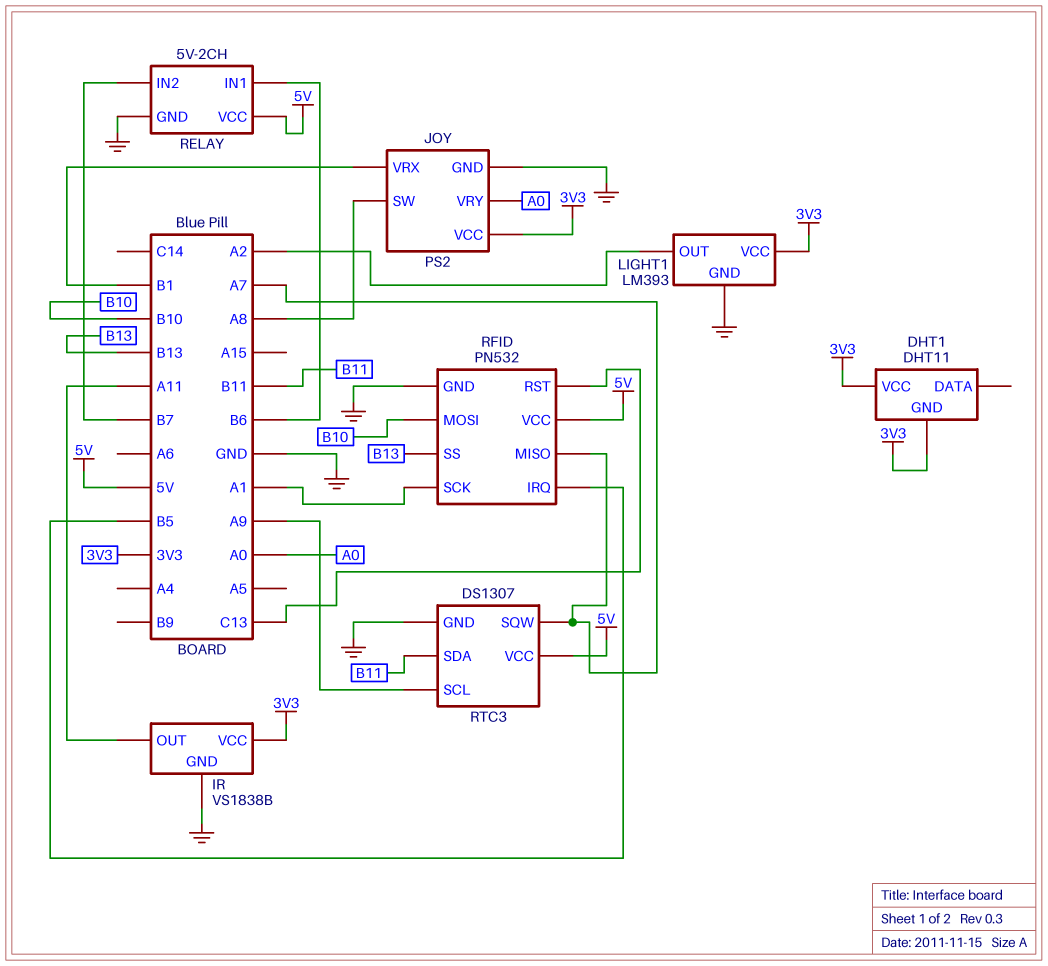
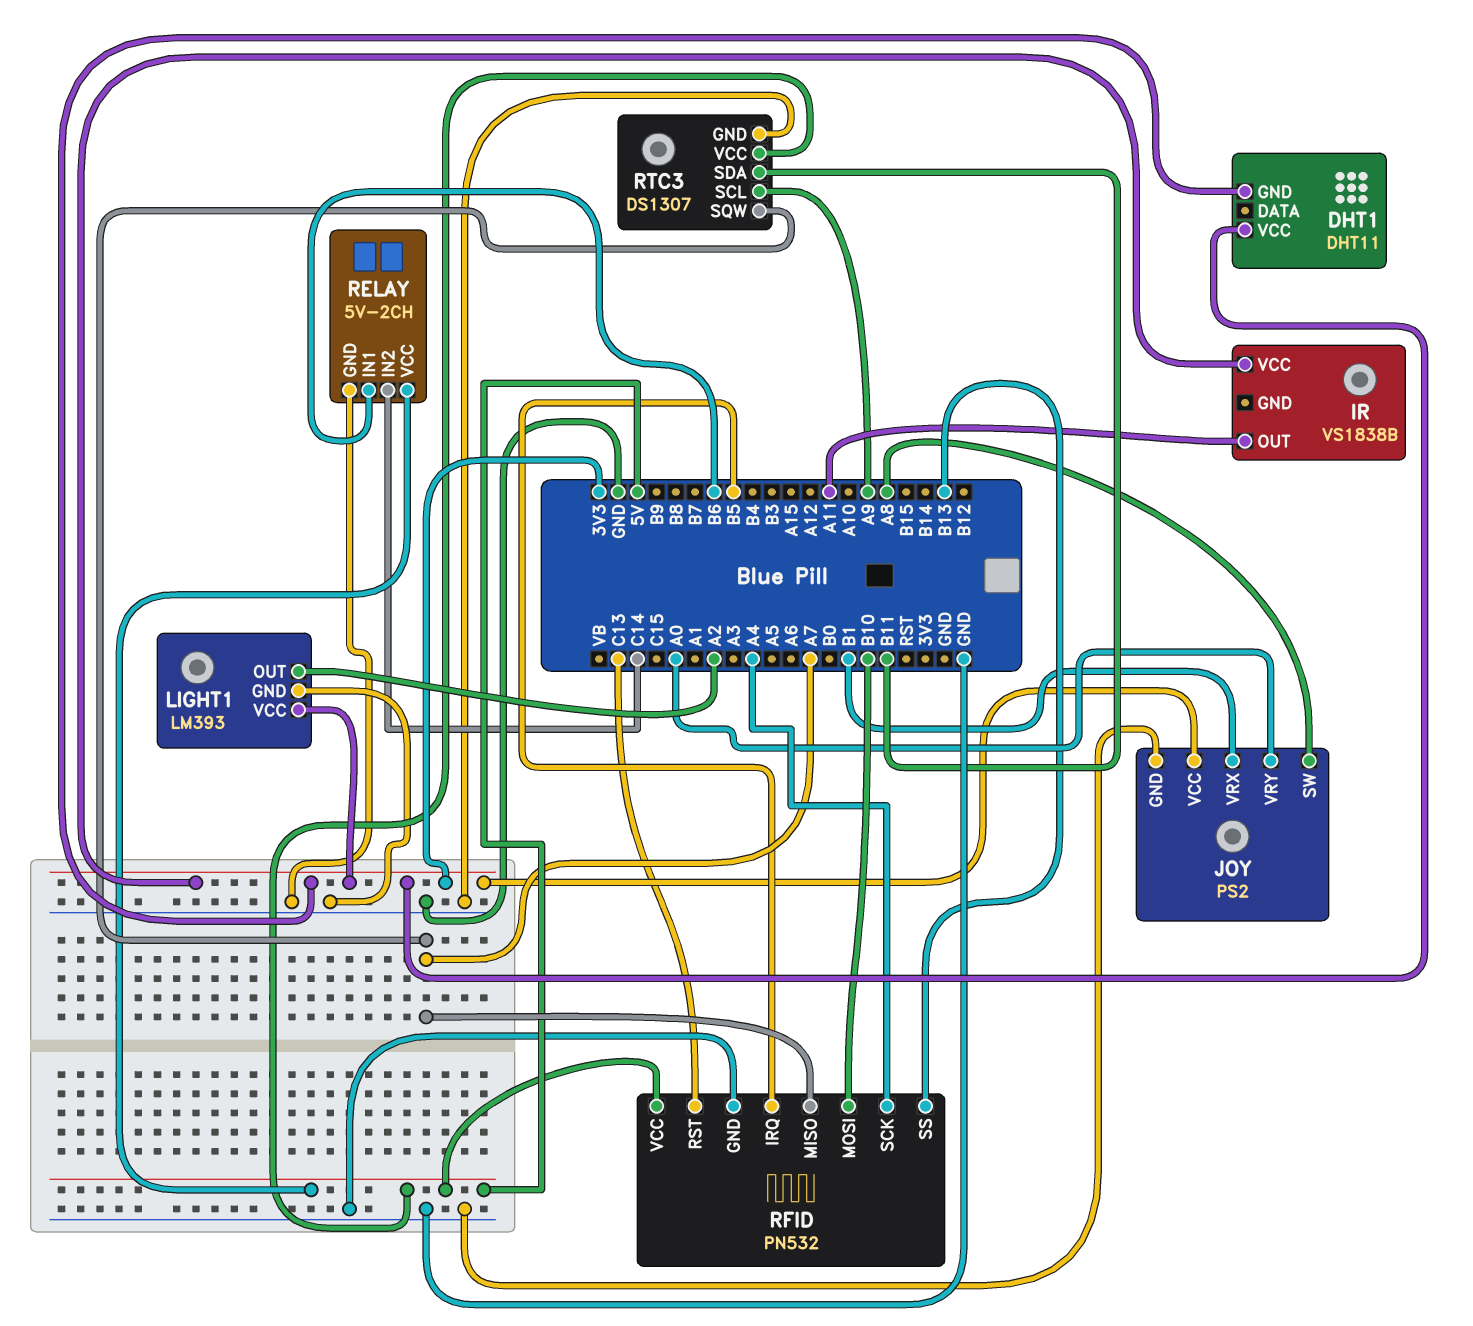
IR pin GND: GND -> none
RELAY pin IN2: B7 -> C14
RFID pin SCK: A1 -> A4

